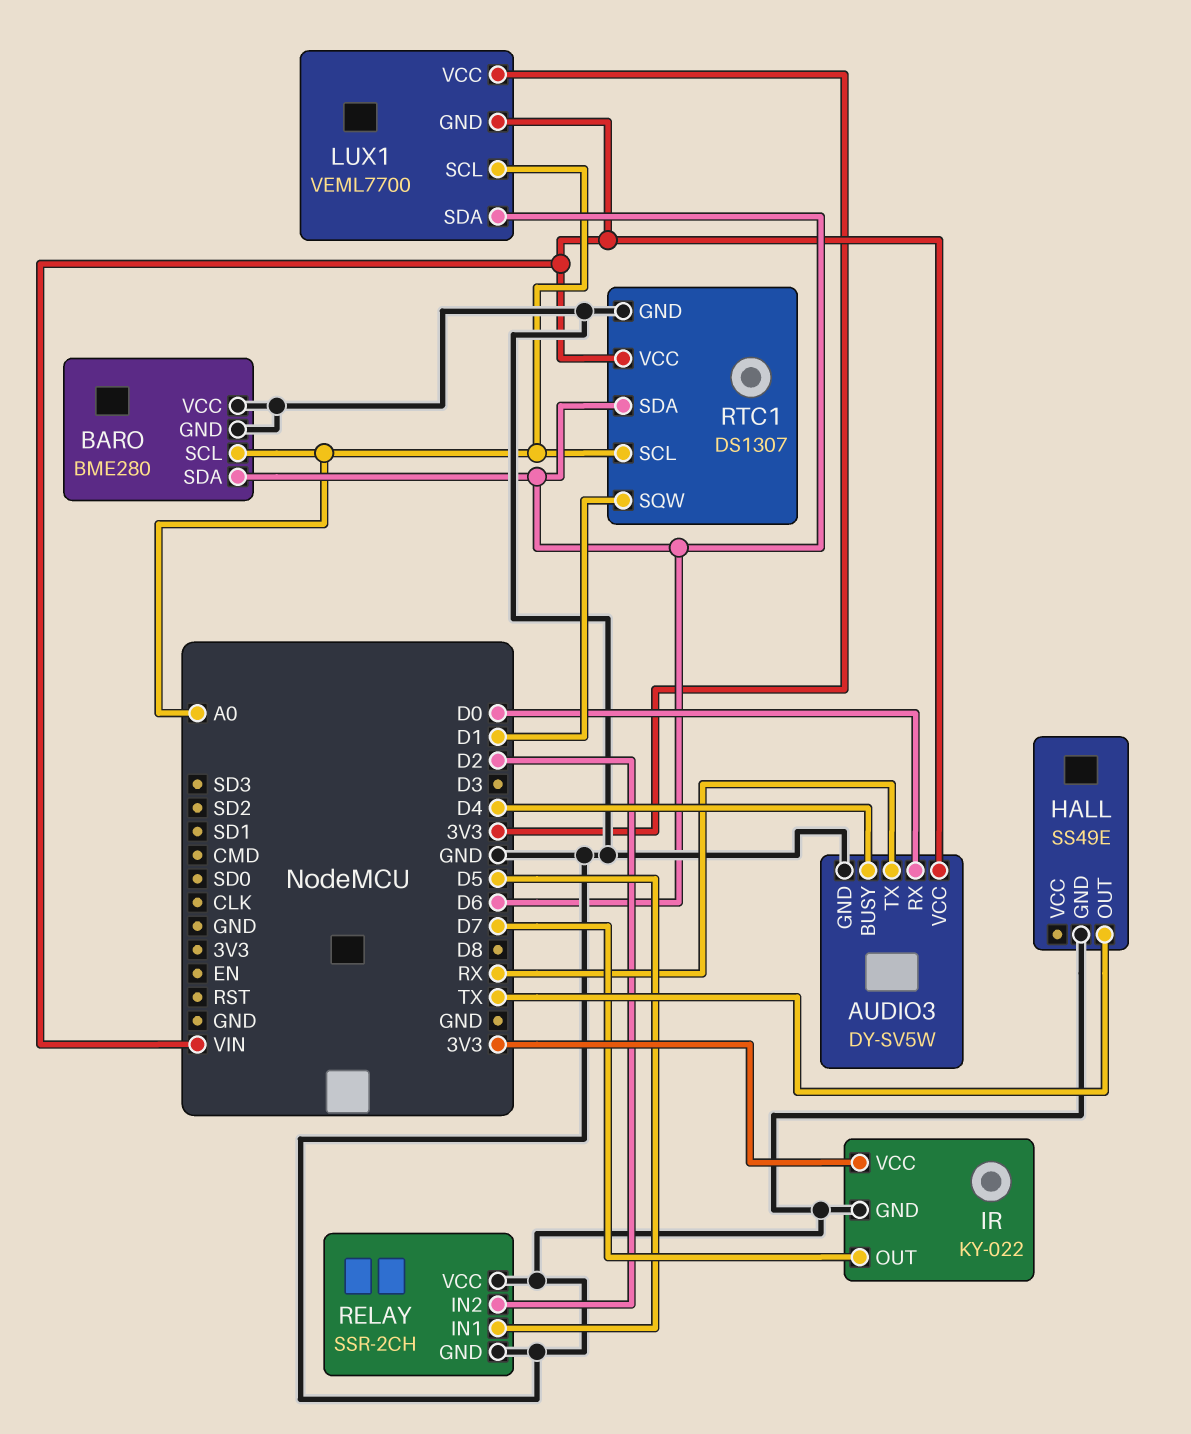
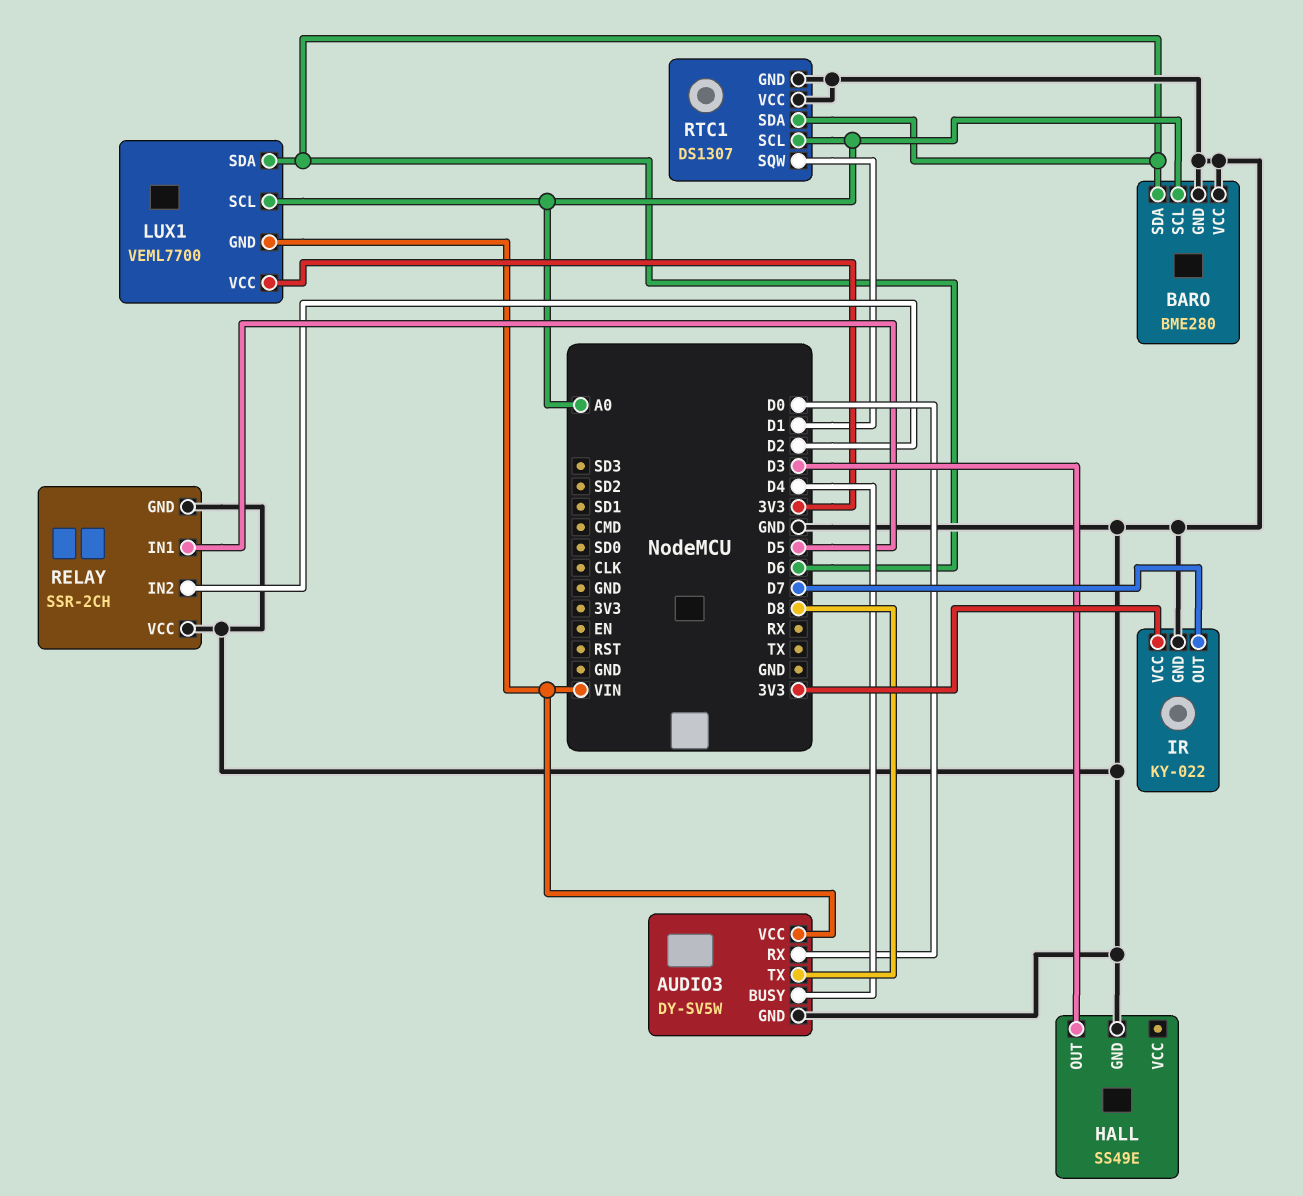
AUDIO3 pin TX: RX -> D8
HALL pin OUT: TX -> D3
RTC1 pin VCC: VIN -> GND

